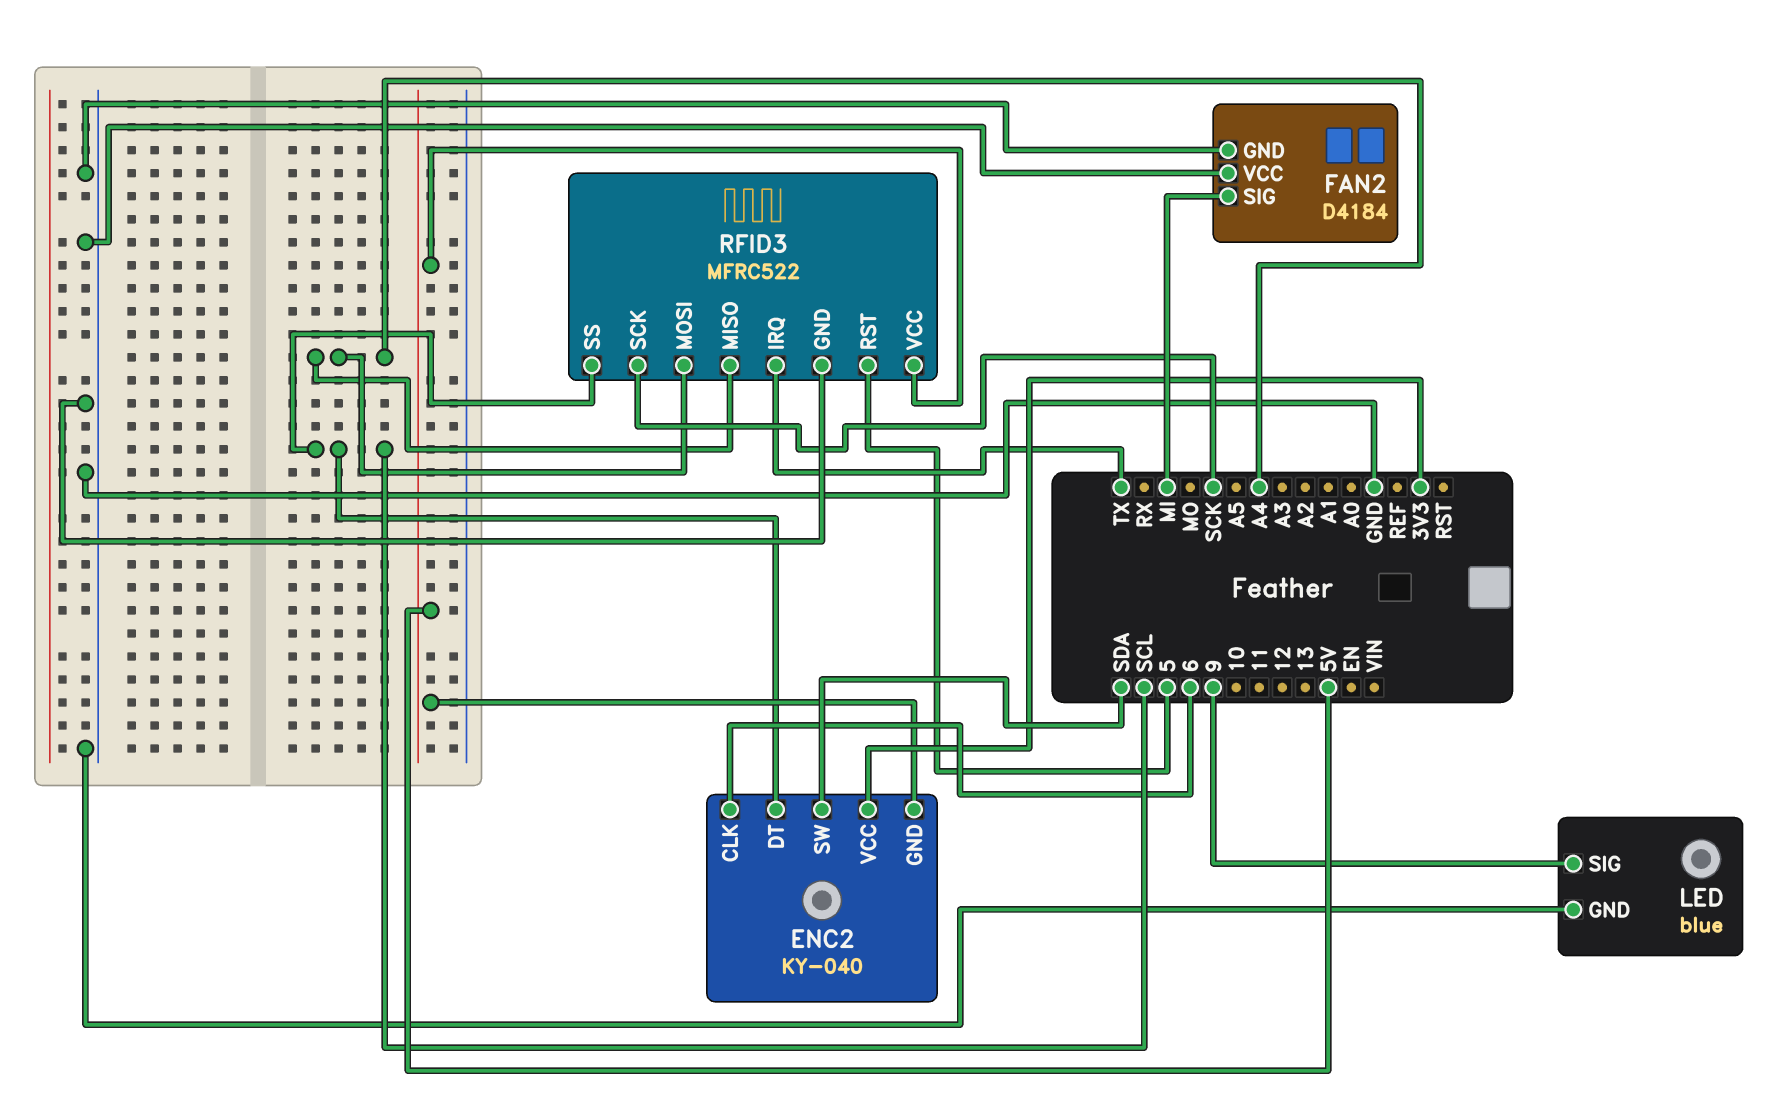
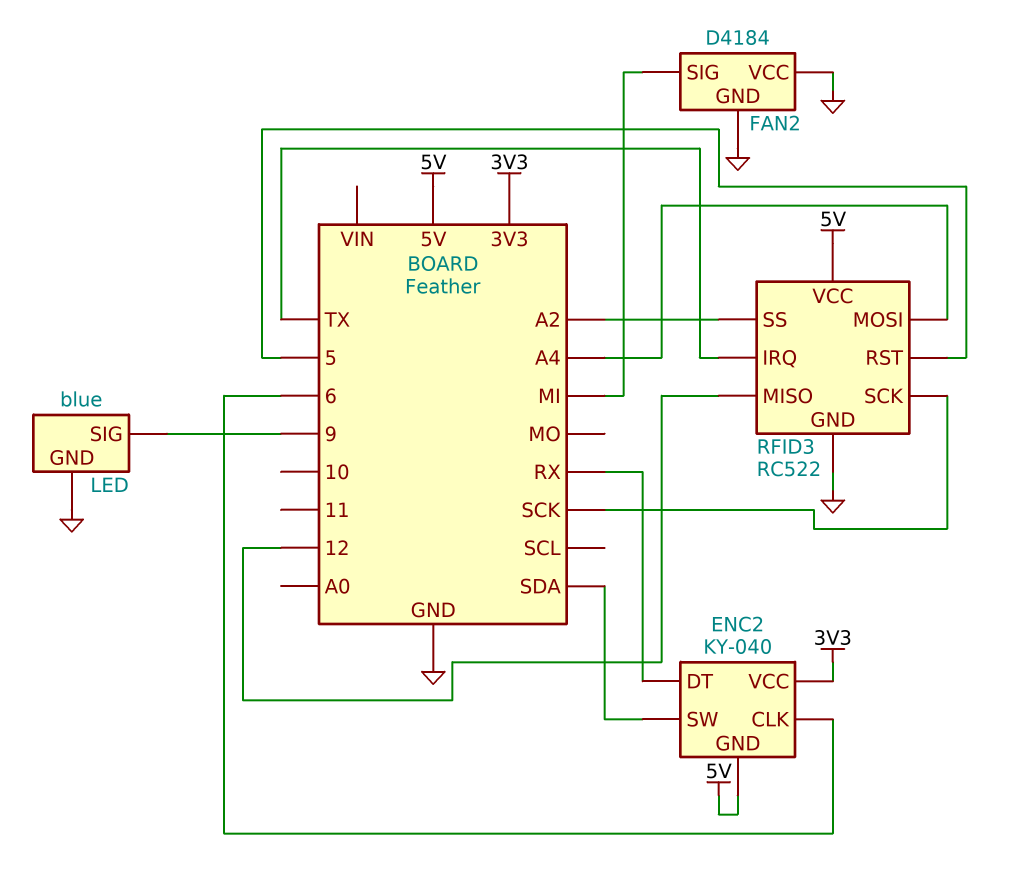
ENC2 pin DT: SCL -> RX
RFID3: MFRC522 -> RC522
RFID3 pin MISO: A4 -> 12
RFID3 pin SS: SCL -> A2

